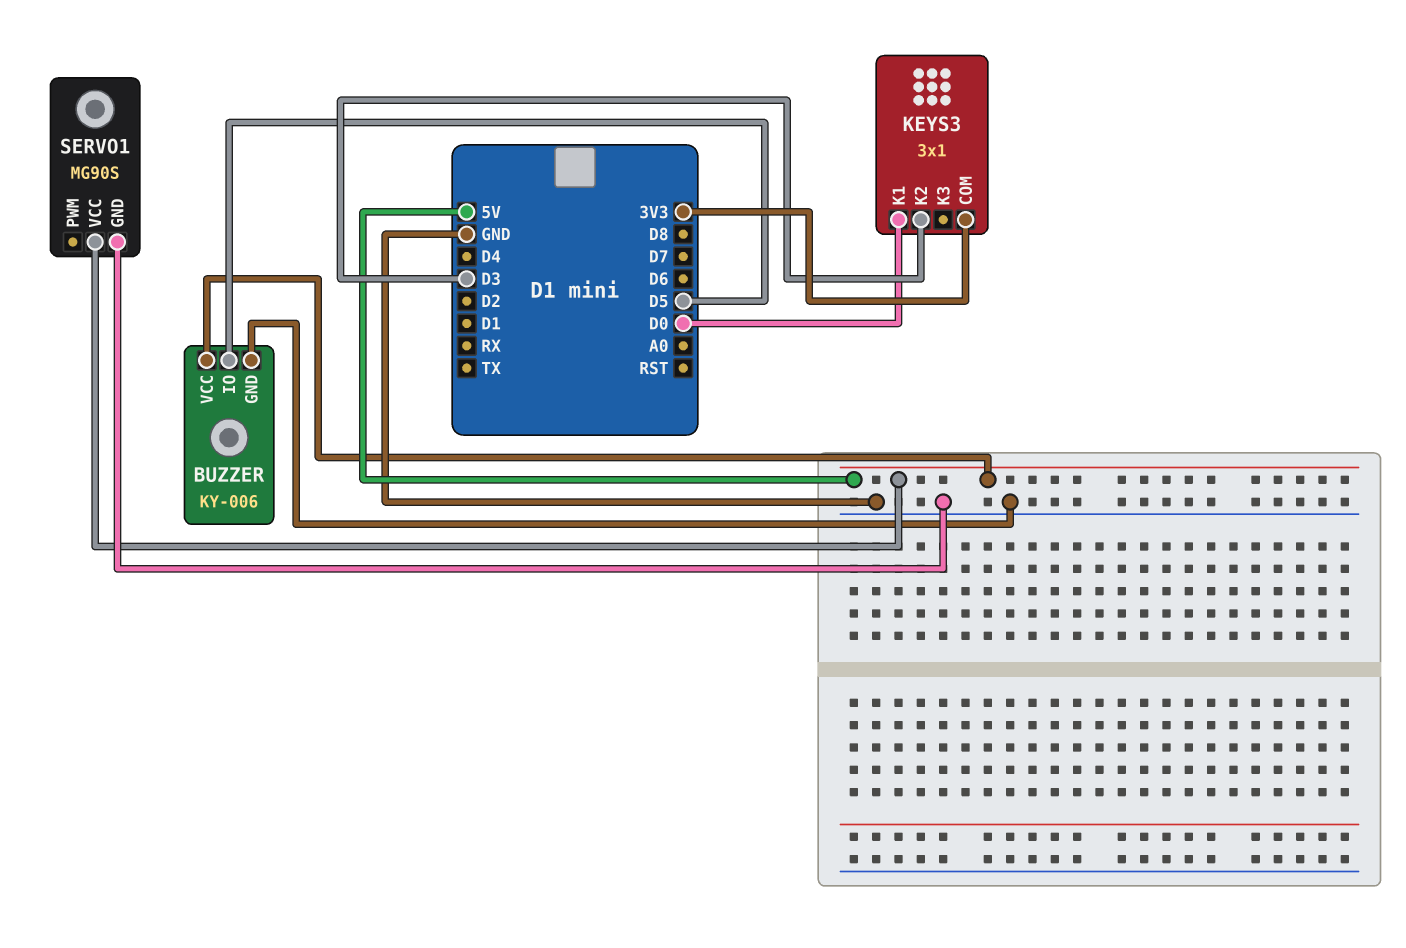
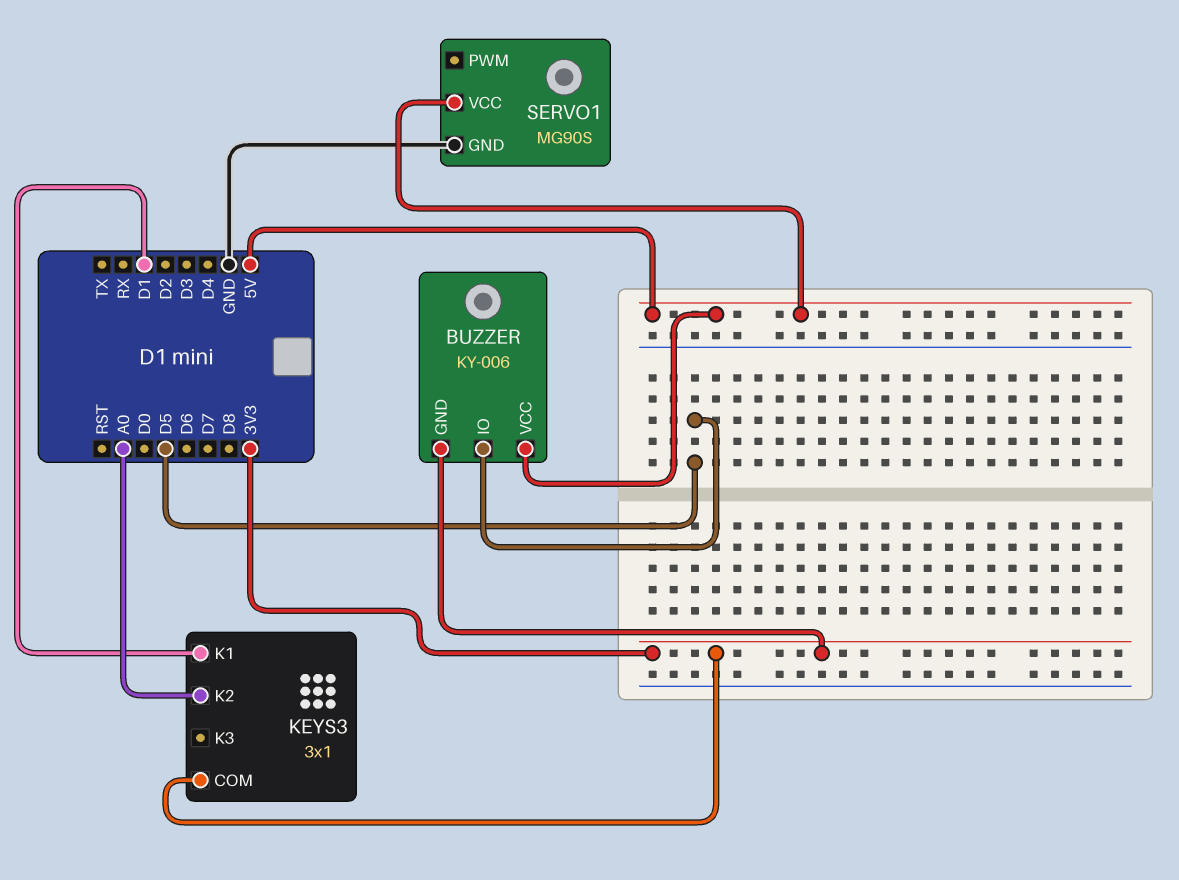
BUZZER pin GND: GND -> 3V3
KEYS3 pin K1: D0 -> D1
KEYS3 pin K2: D3 -> A0

